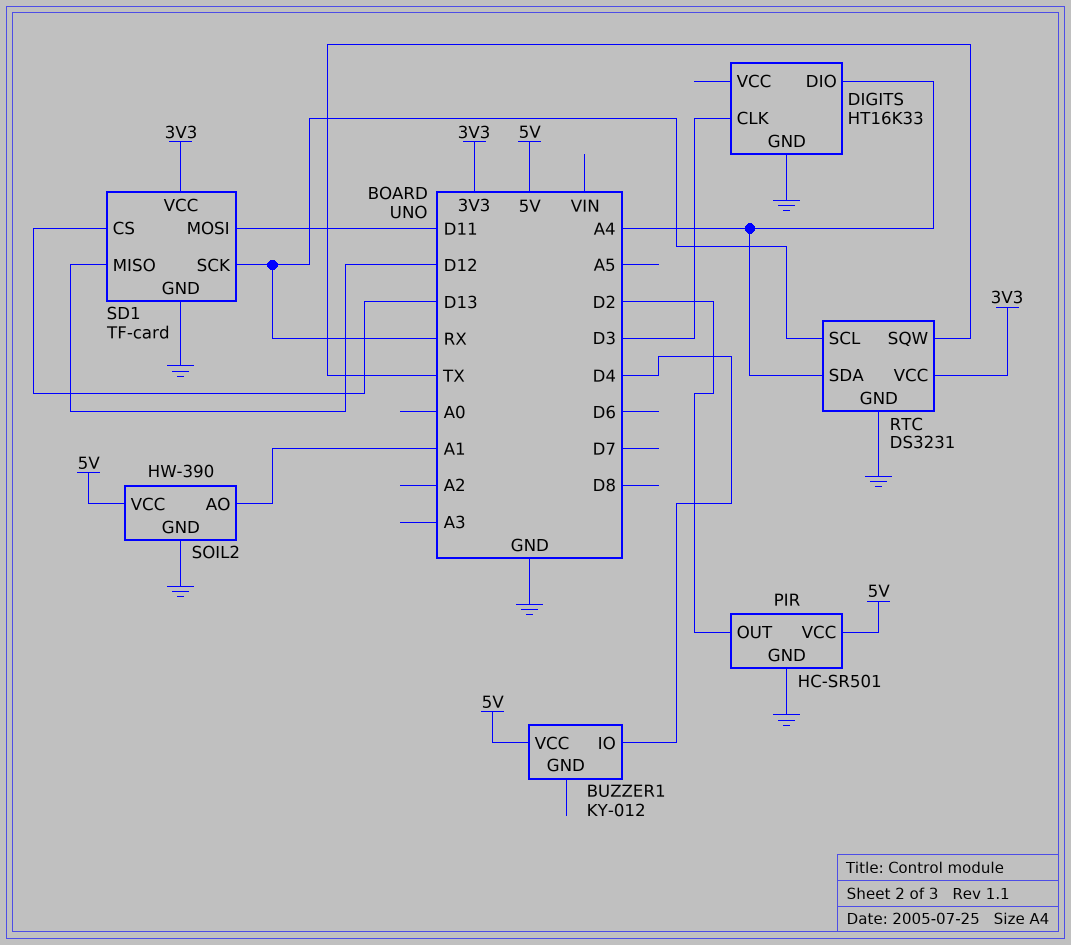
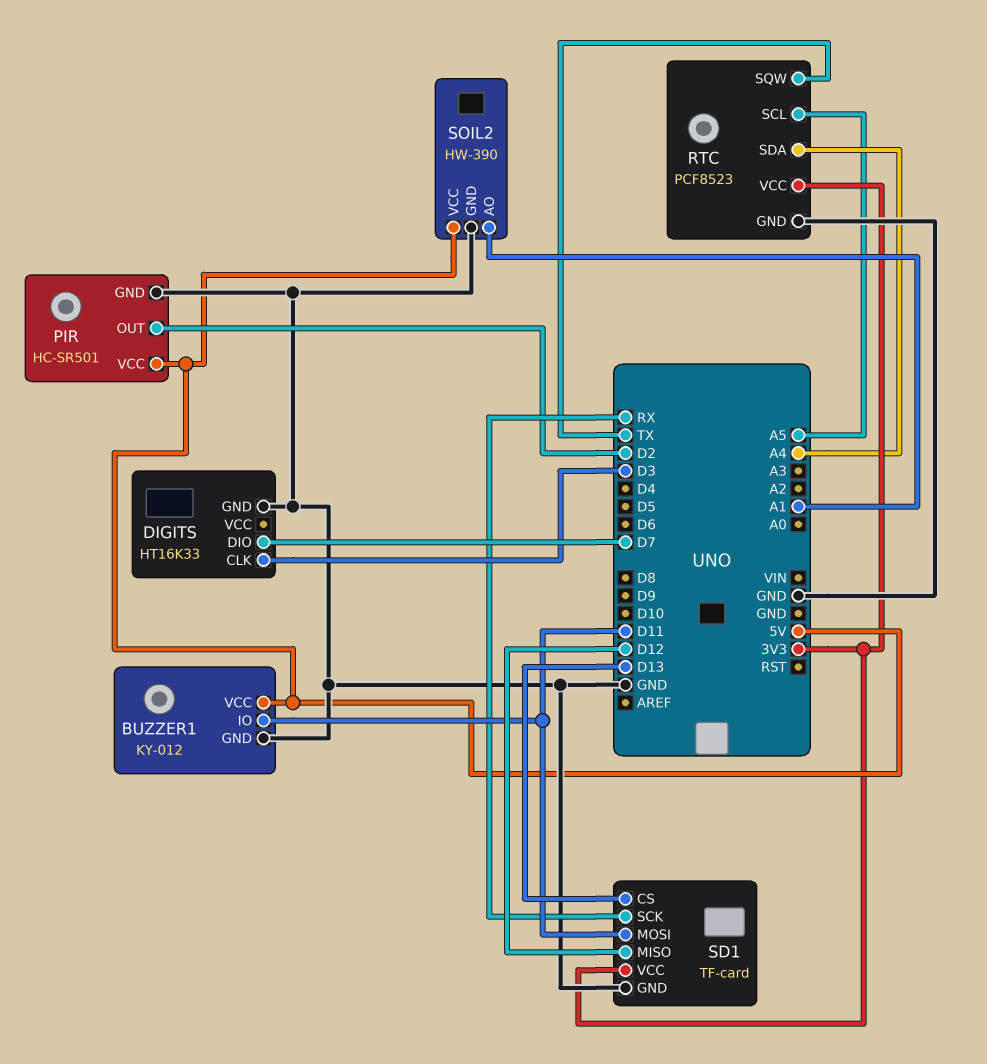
BUZZER1 pin GND: none -> GND
BUZZER1 pin IO: D4 -> D11
DIGITS pin DIO: A4 -> D7
RTC: DS3231 -> PCF8523
RTC pin SCL: RX -> A5

